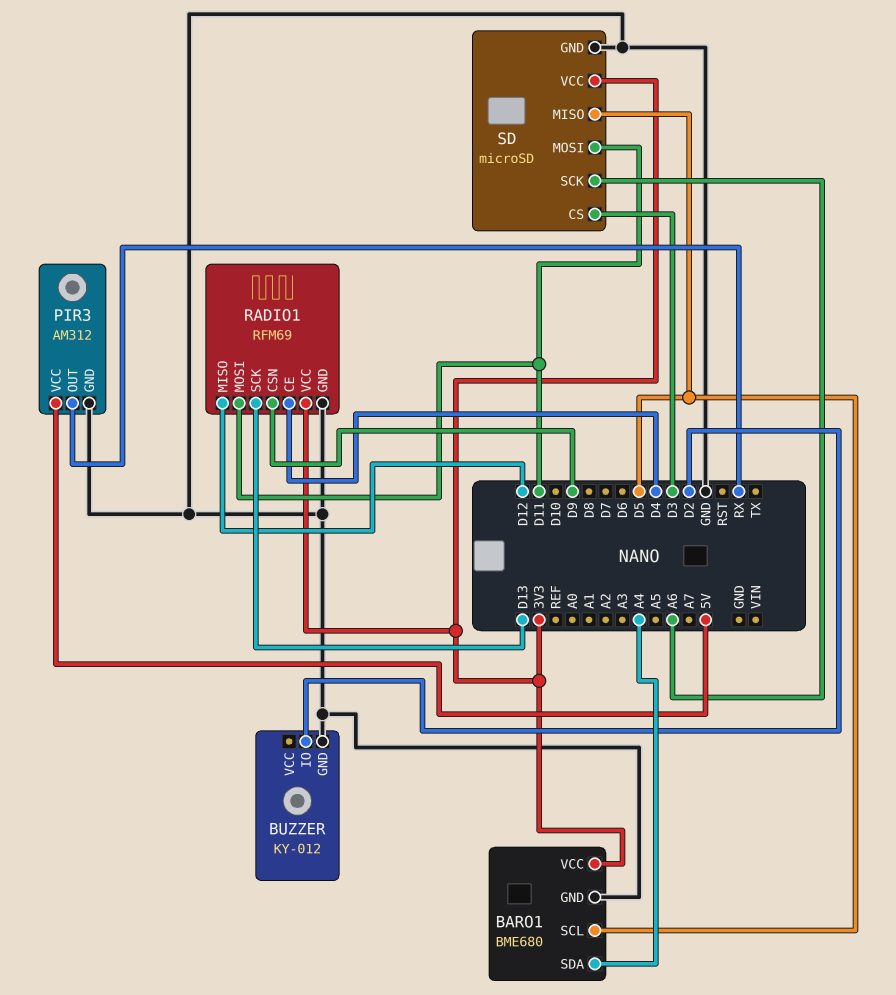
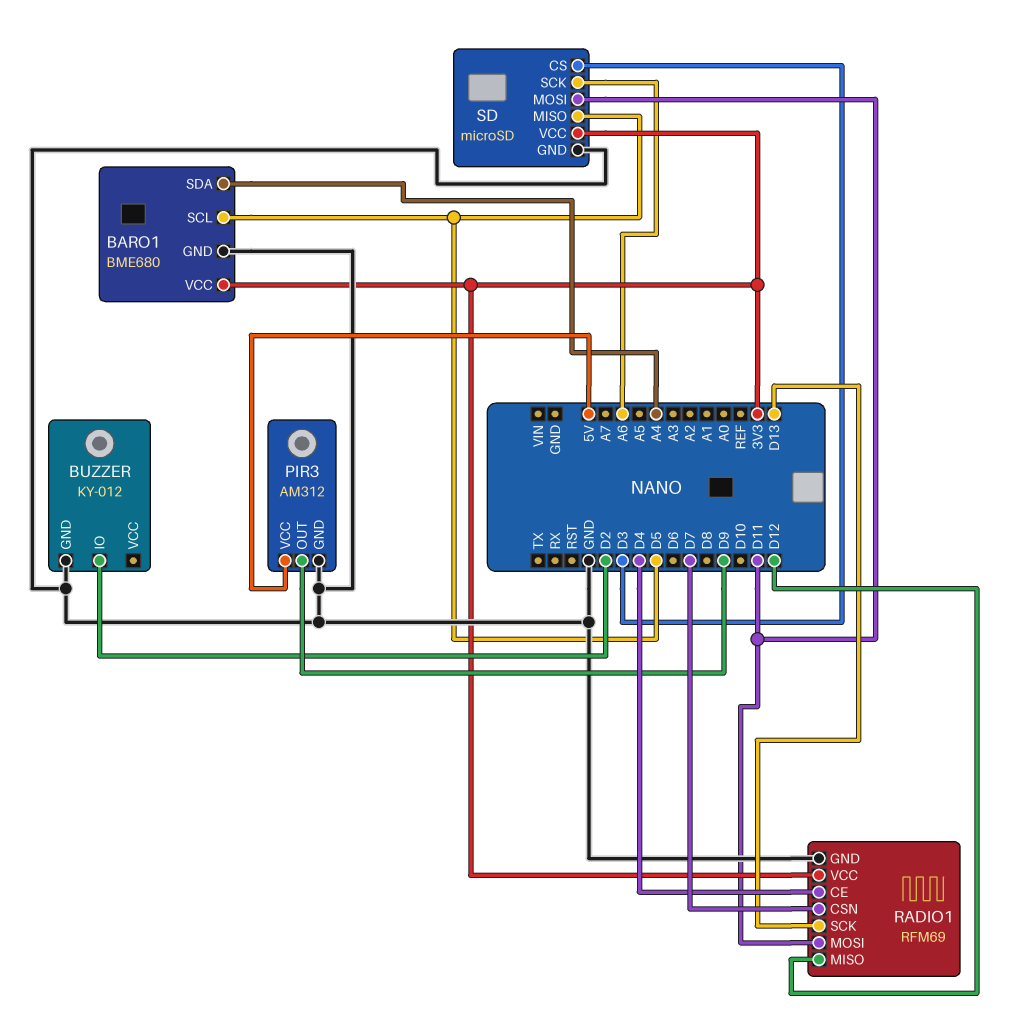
PIR3 pin OUT: RX -> D9
RADIO1 pin CSN: D9 -> D7

